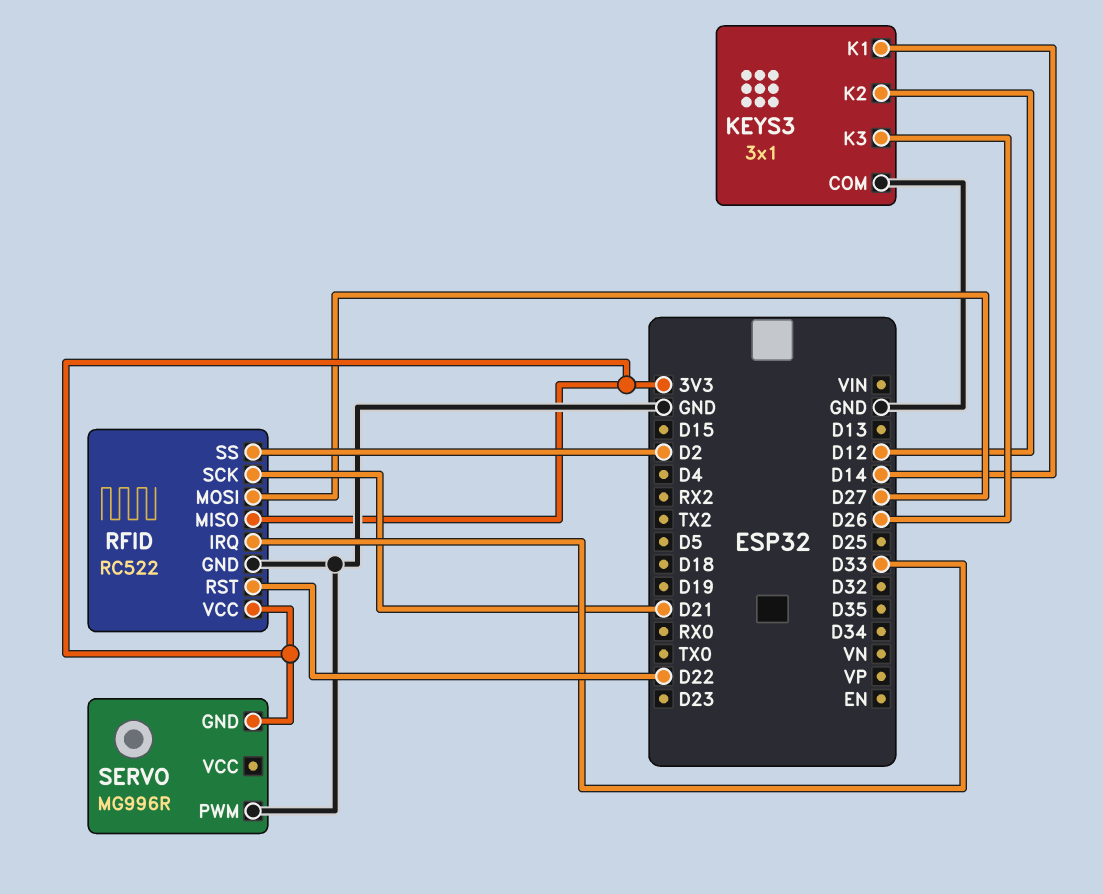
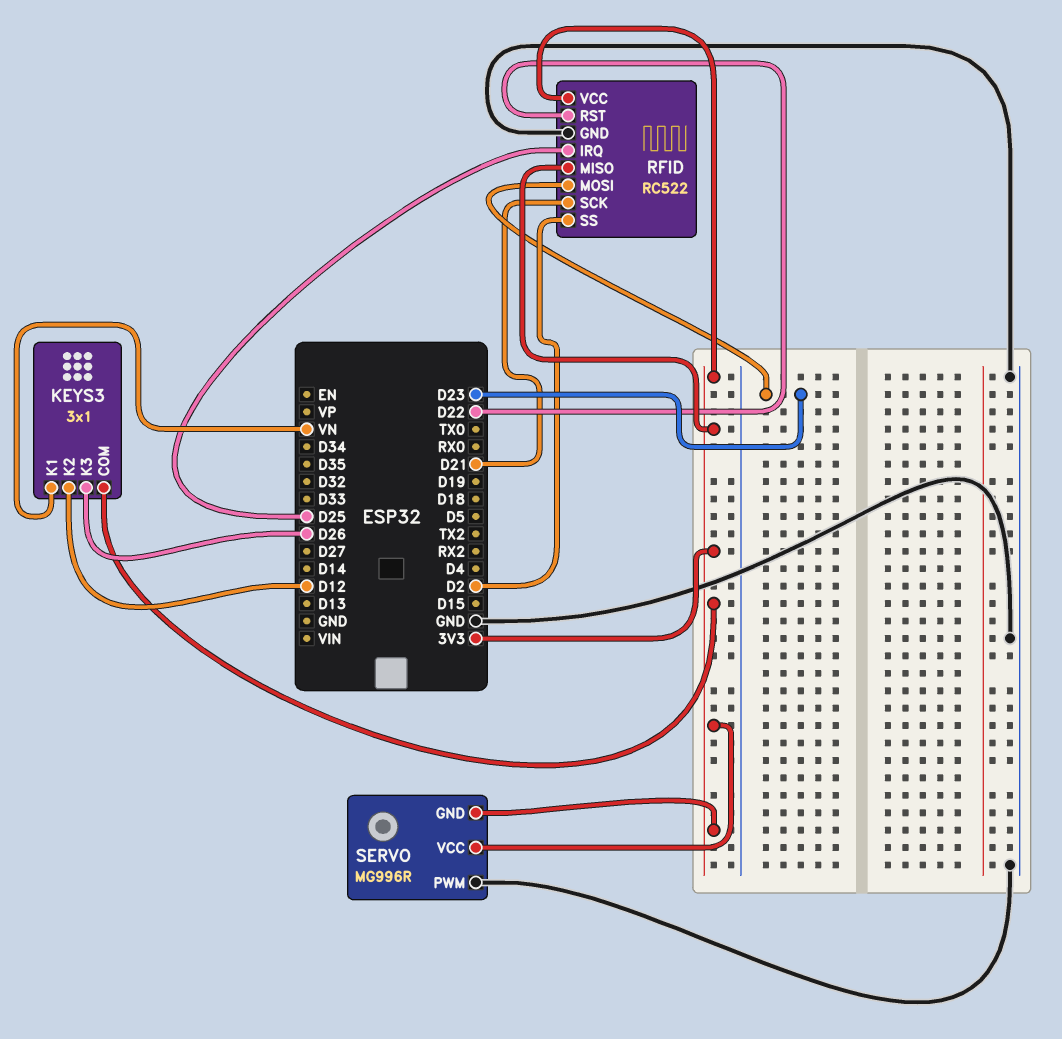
KEYS3 pin COM: GND -> 3V3
KEYS3 pin K1: D14 -> VN
RFID pin IRQ: D33 -> D25
RFID pin MOSI: D27 -> D23
SERVO pin VCC: none -> 3V3

